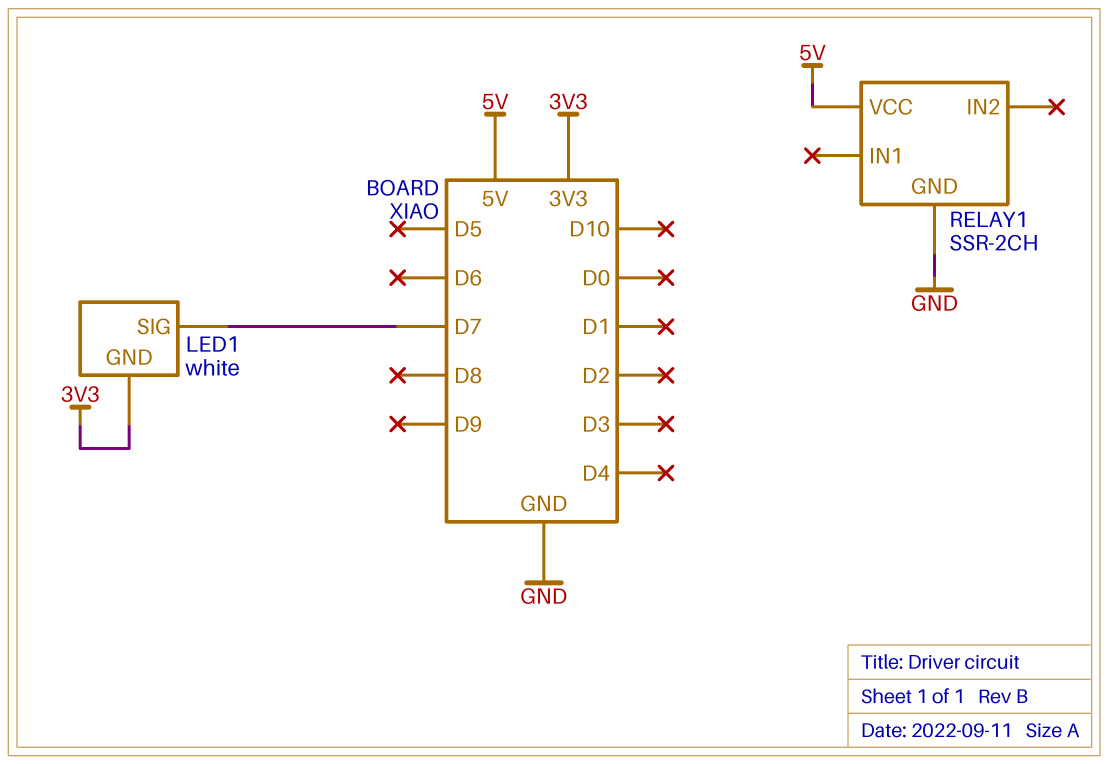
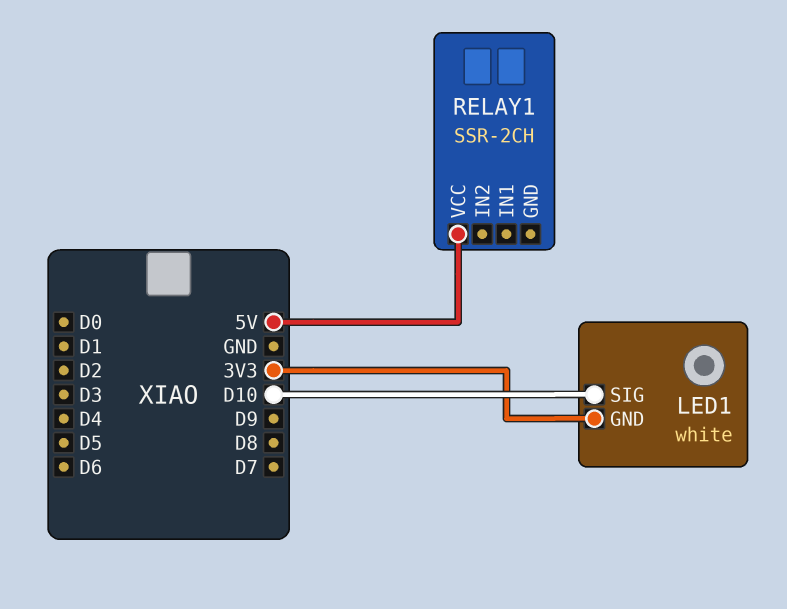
LED1 pin SIG: D7 -> D10
RELAY1 pin GND: GND -> none

